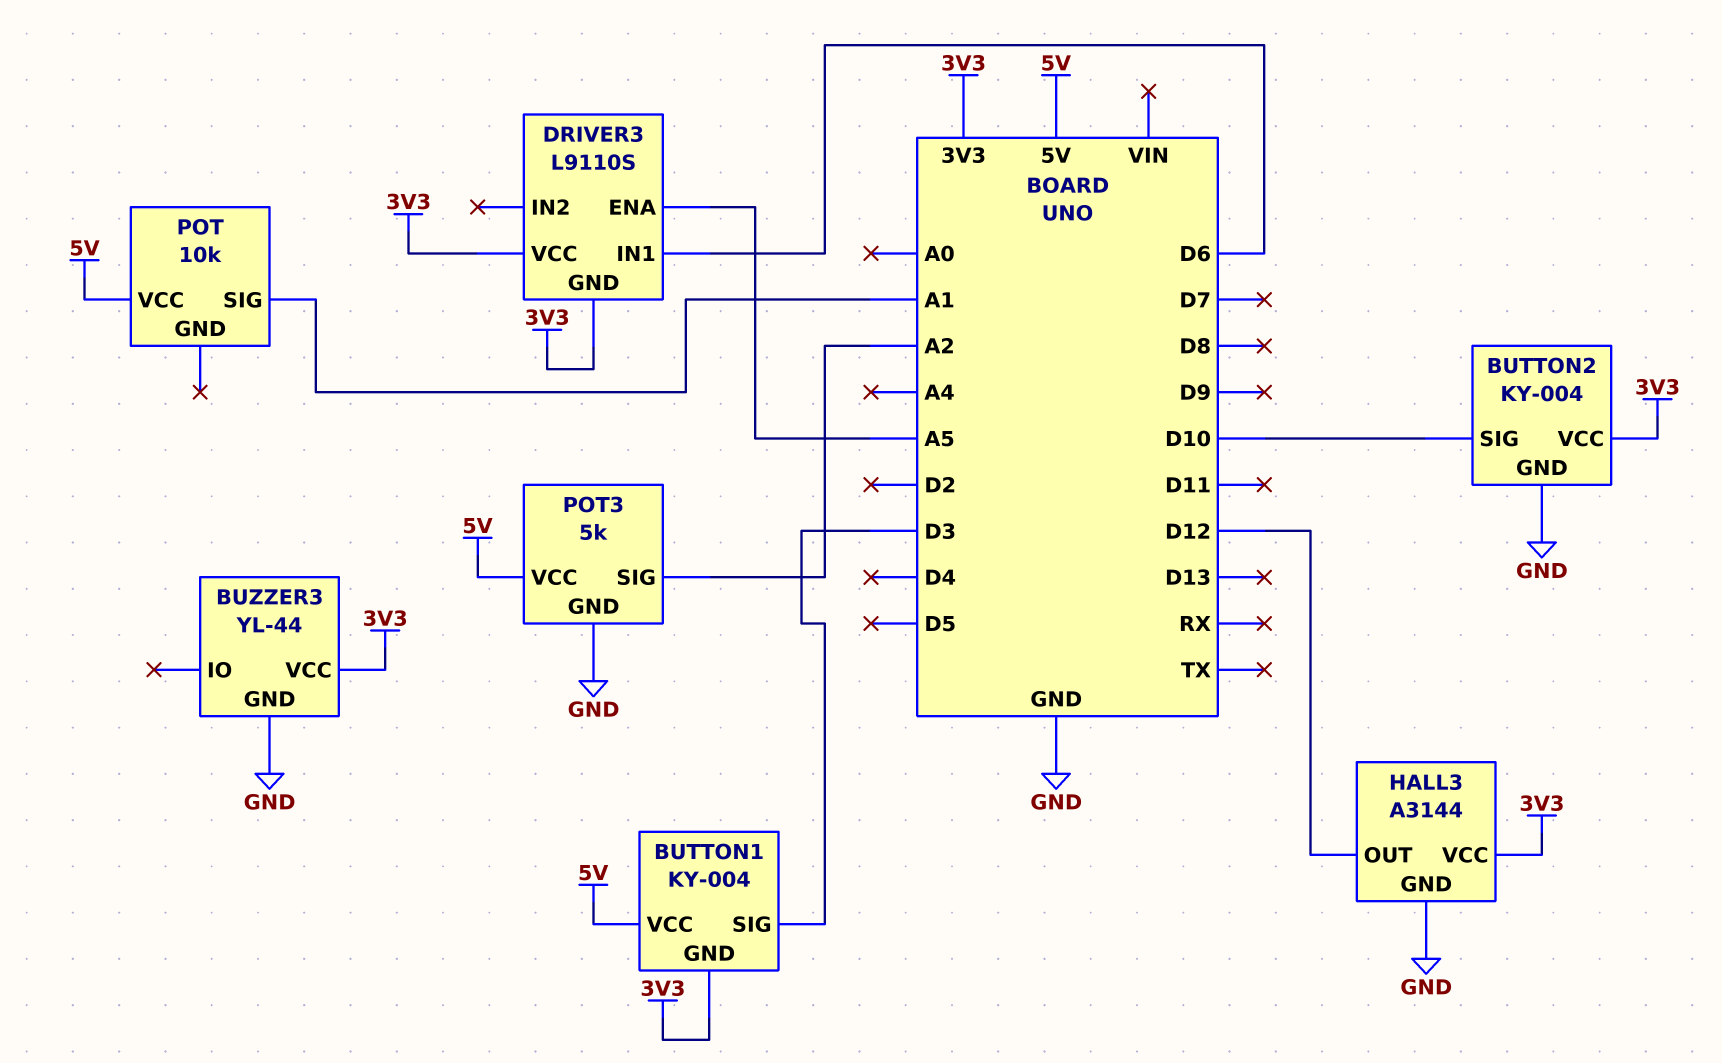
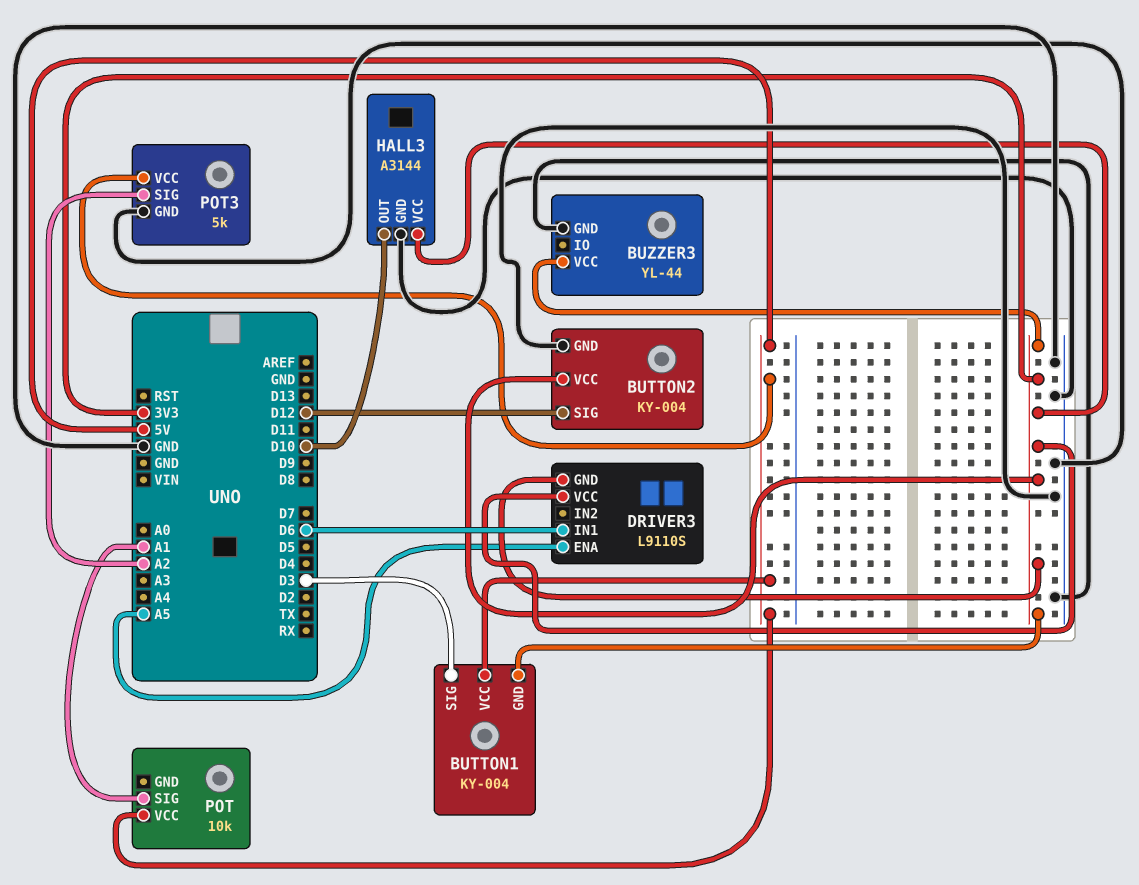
BUTTON2 pin SIG: D10 -> D12
HALL3 pin OUT: D12 -> D10

